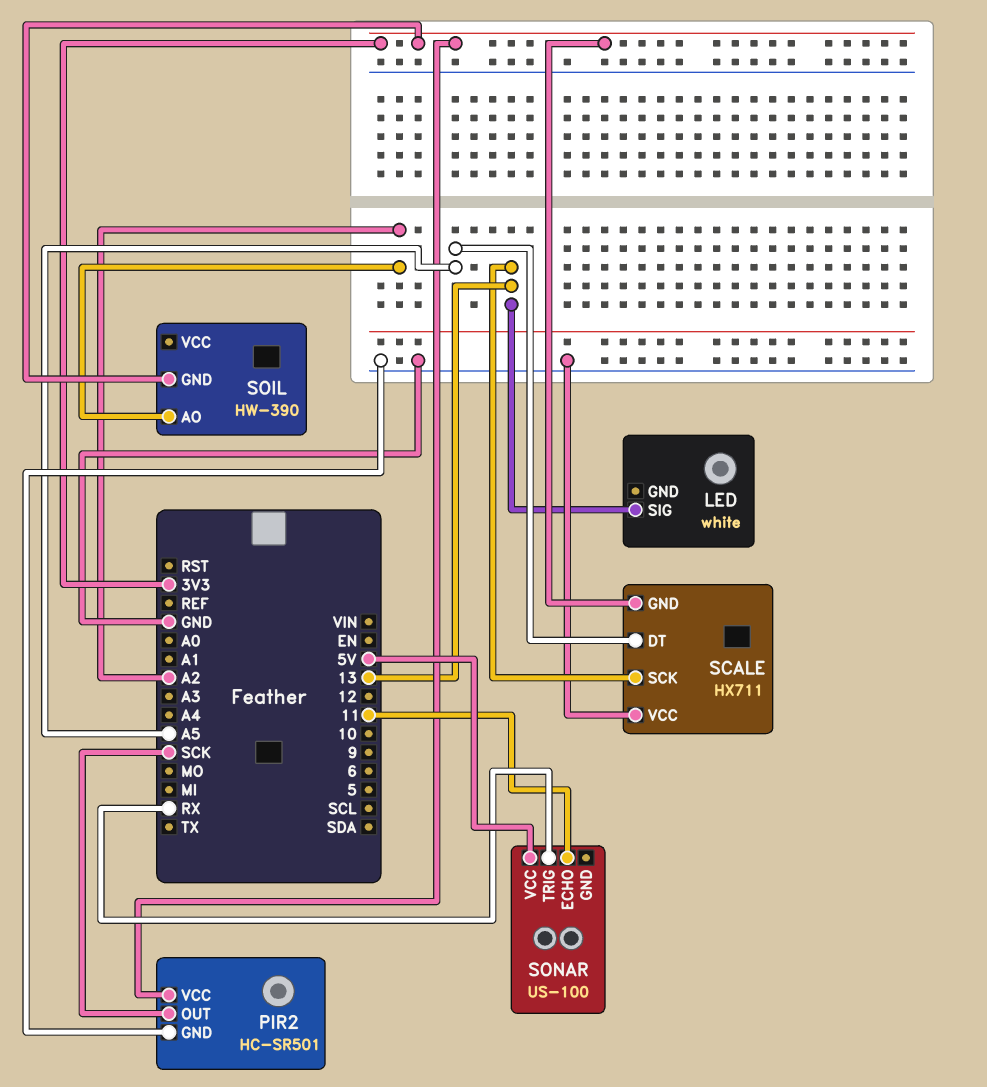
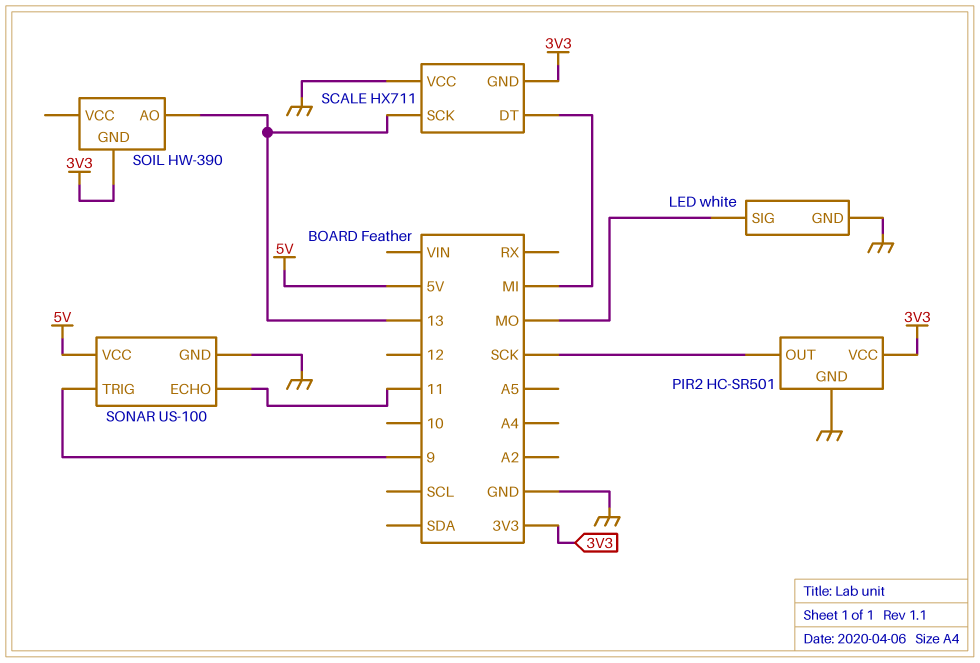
LED pin GND: none -> GND
LED pin SIG: 13 -> MO
SCALE pin DT: A5 -> MI
SOIL pin AO: A2 -> 13
SONAR pin GND: none -> GND
SONAR pin TRIG: RX -> 9

